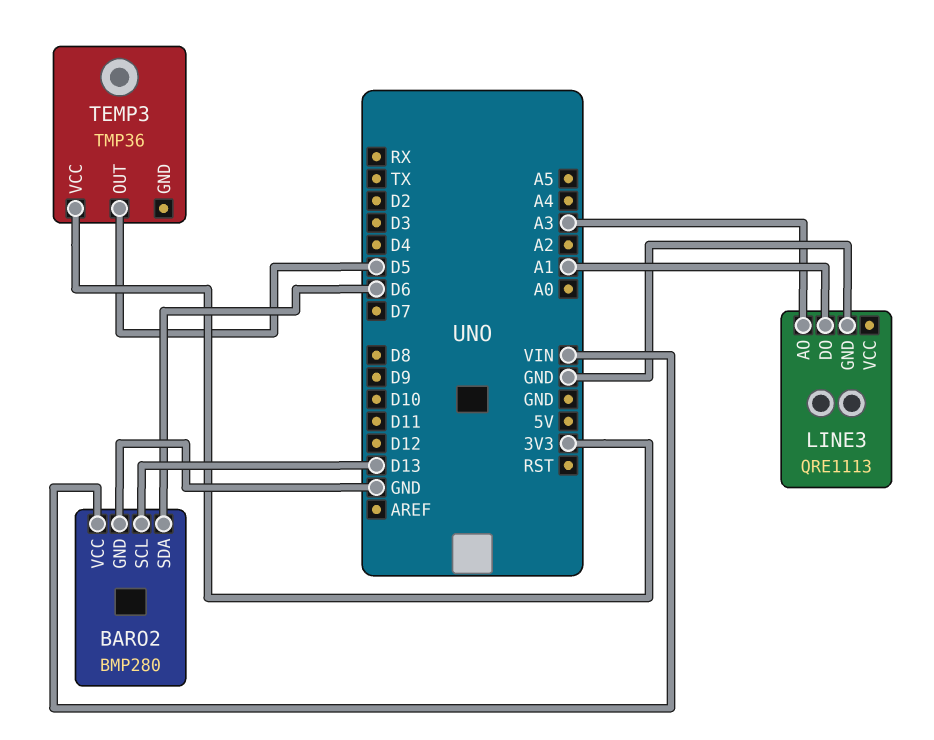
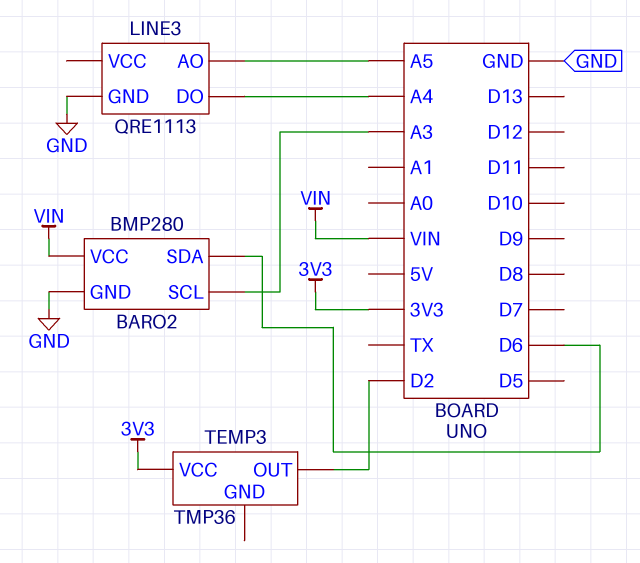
BARO2 pin SCL: D13 -> A3
LINE3 pin AO: A3 -> A5
LINE3 pin DO: A1 -> A4
TEMP3 pin OUT: D5 -> D2

